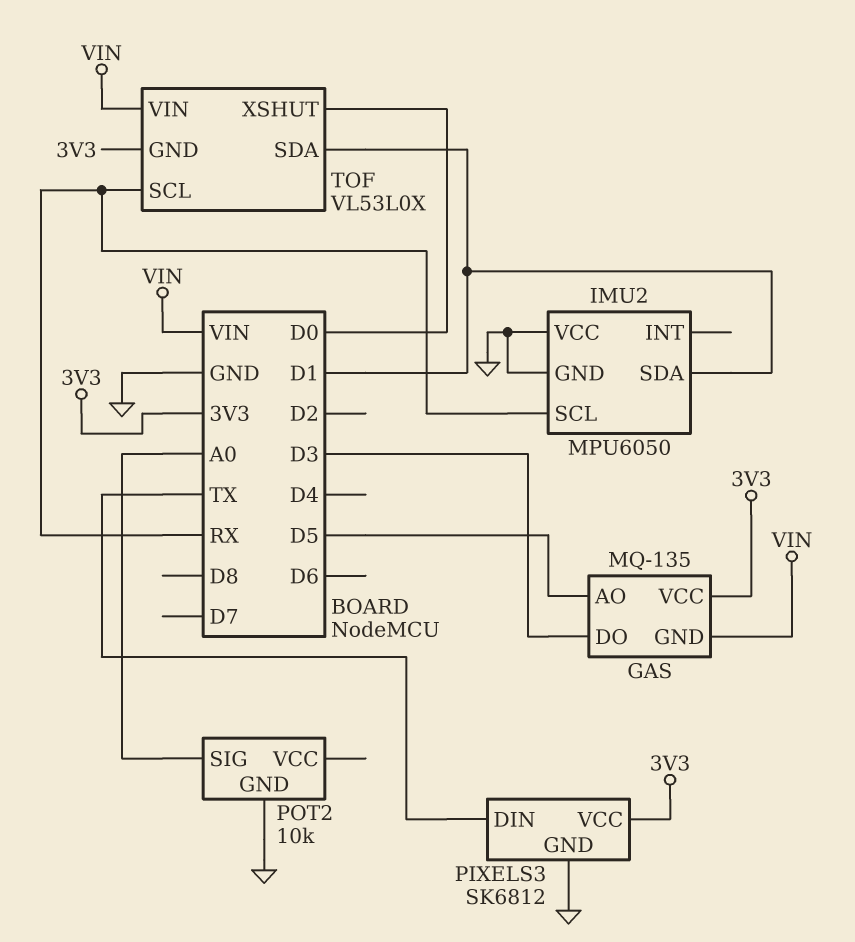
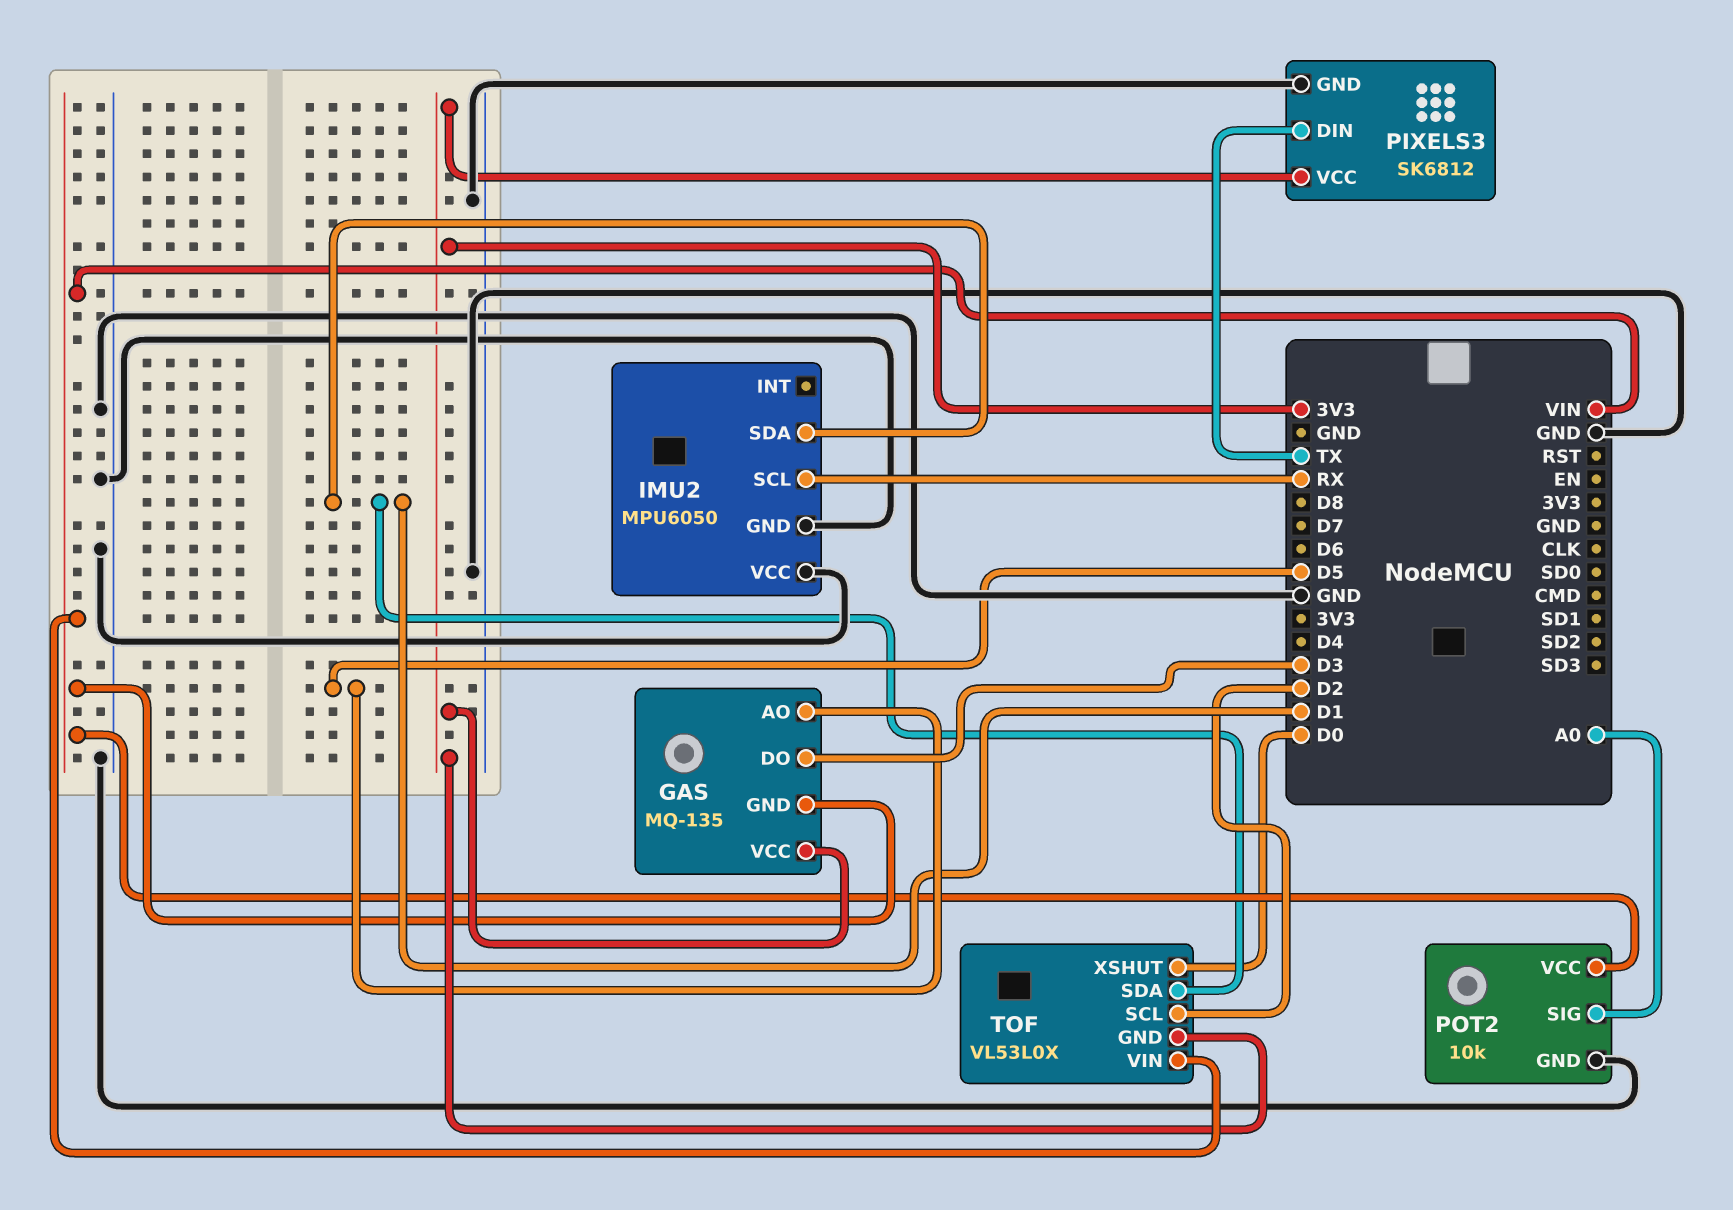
POT2 pin VCC: none -> VIN
TOF pin SCL: RX -> D2

